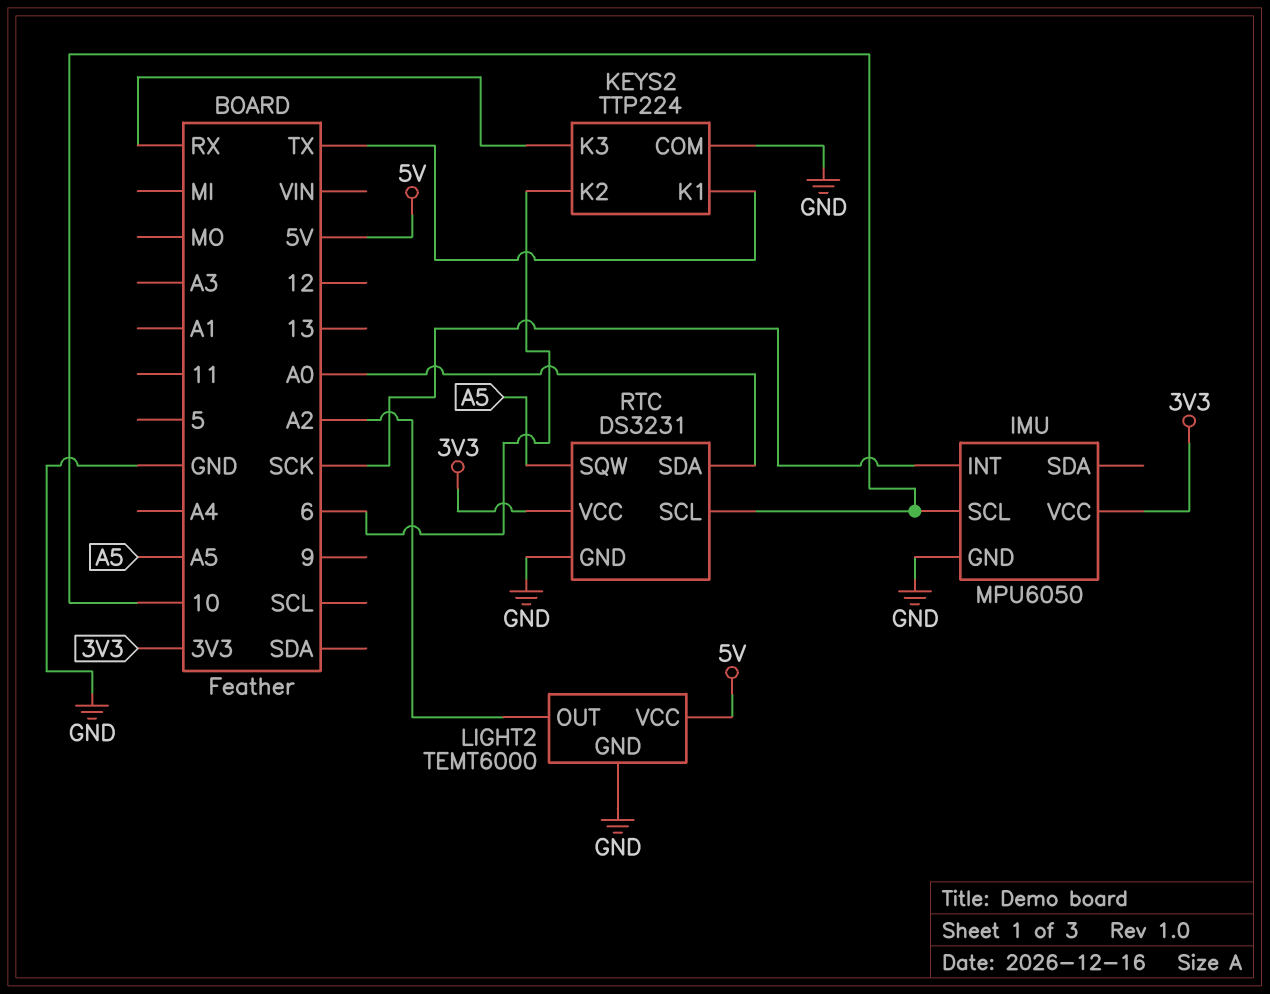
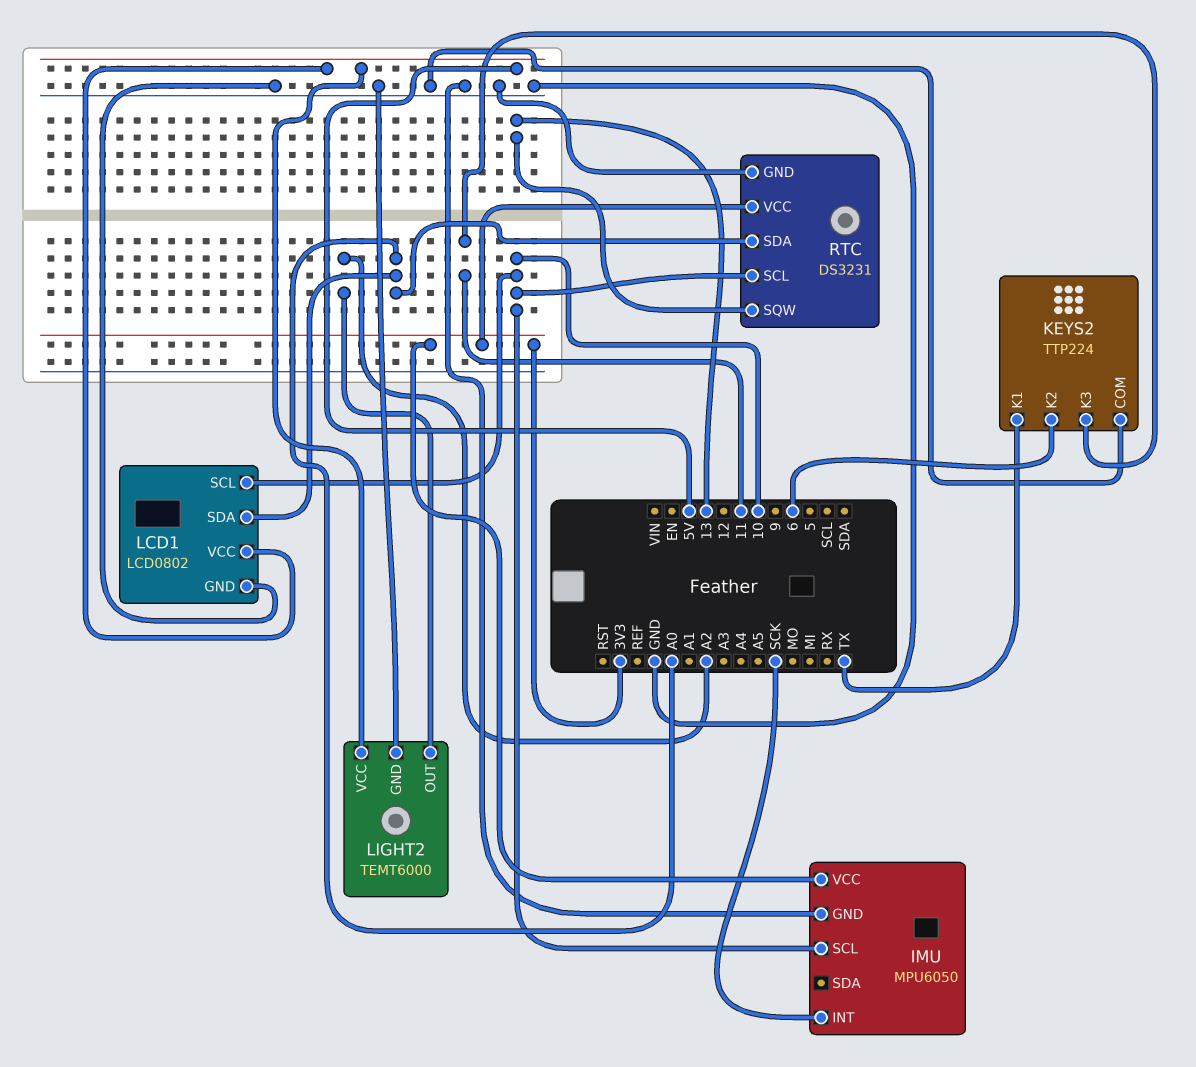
KEYS2 pin K3: RX -> 11
LCD1: none -> LCD0802
LCD1 pin GND: none -> GND
LCD1 pin SCL: none -> 10
LCD1 pin SDA: none -> A0
LCD1 pin VCC: none -> 5V
RTC pin SQW: A5 -> 13

